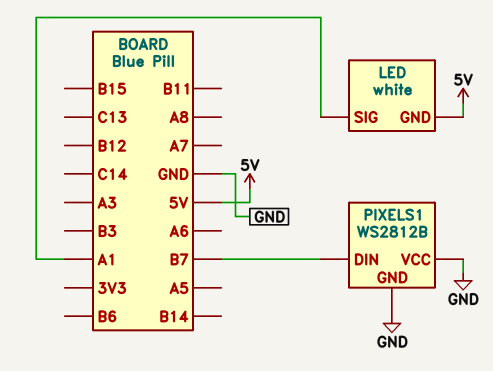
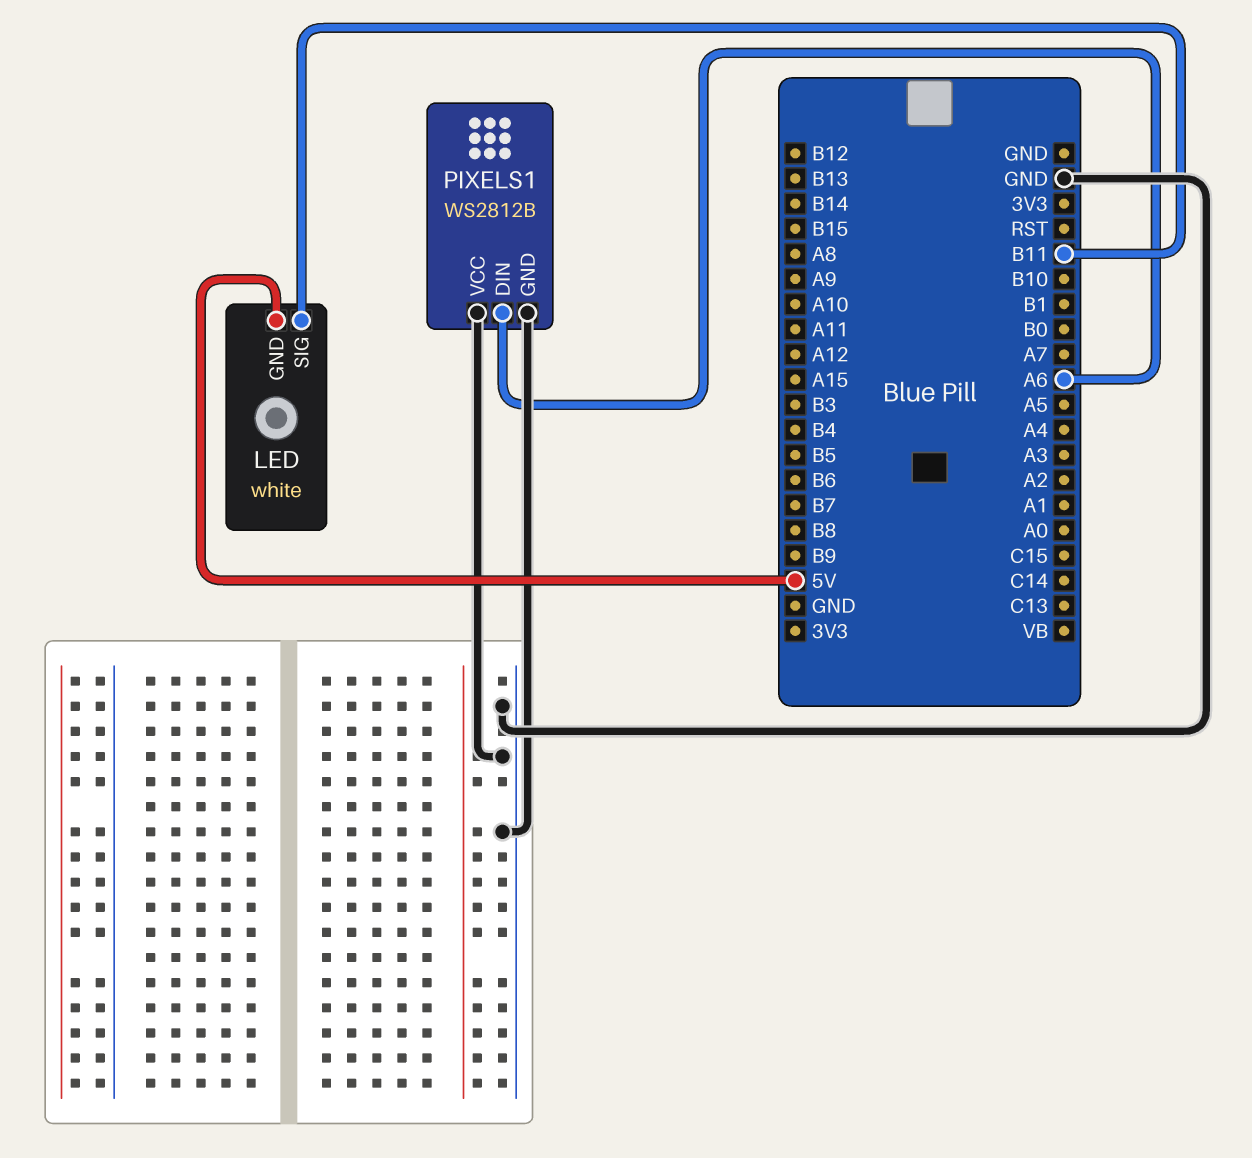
LED pin SIG: A1 -> B11
PIXELS1 pin DIN: B7 -> A6

